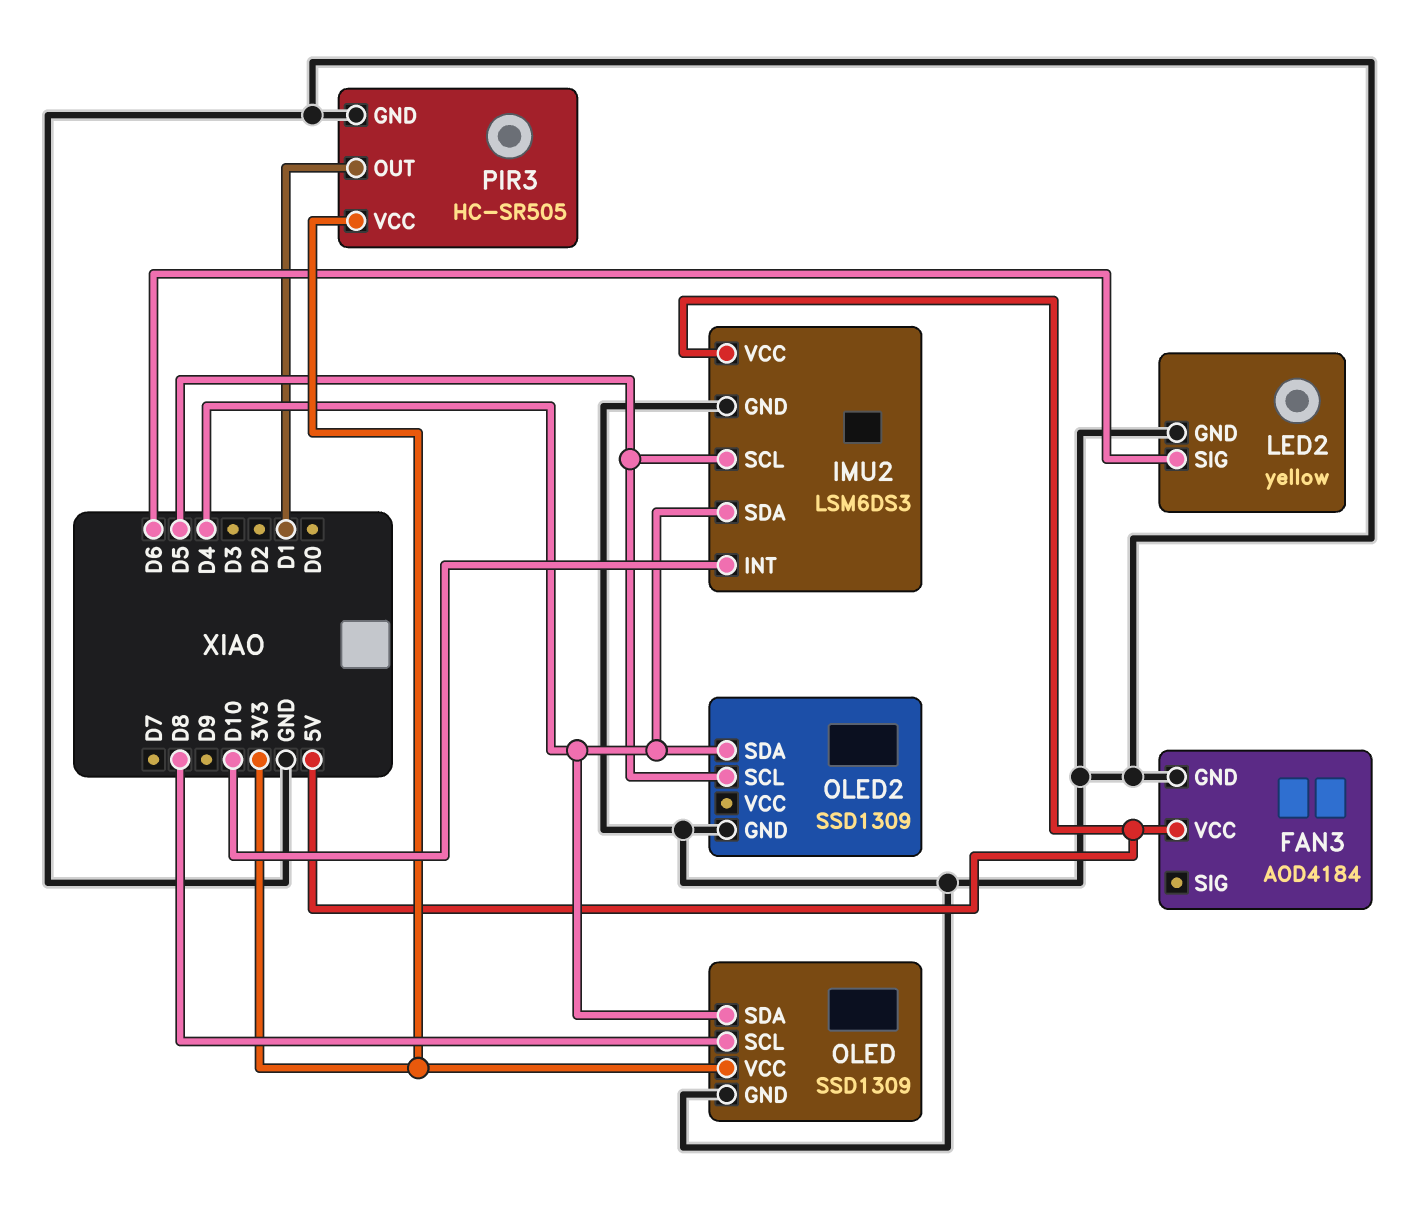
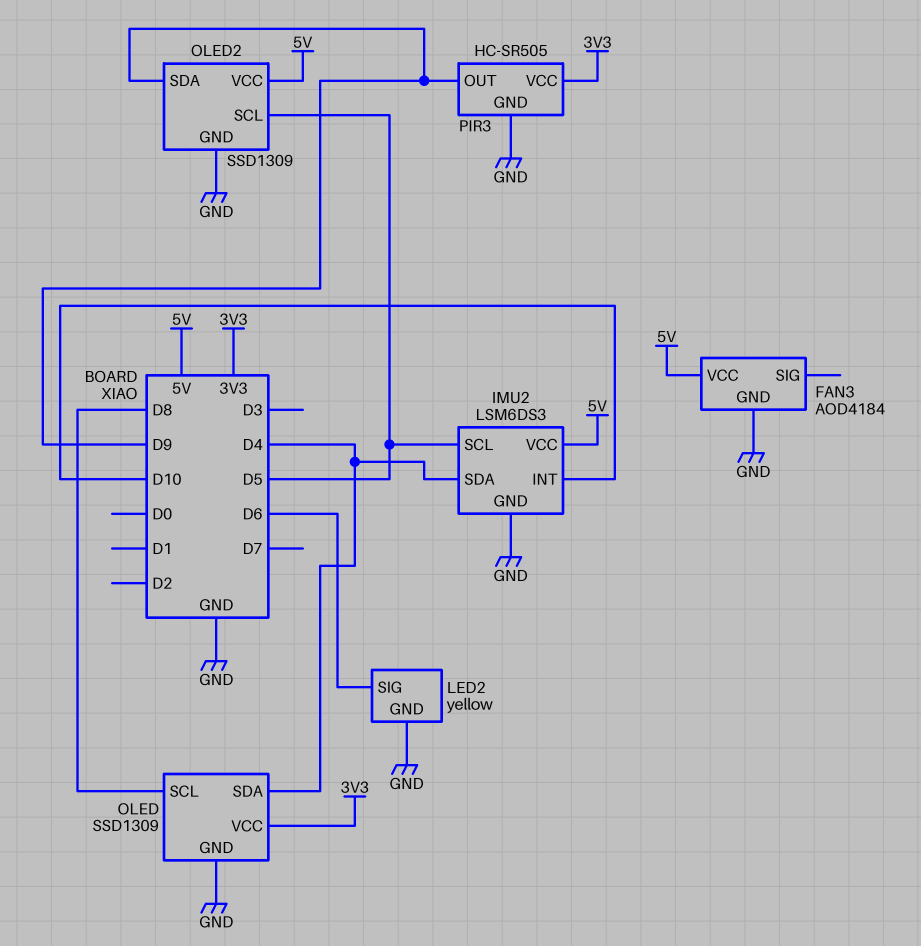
OLED2 pin SDA: D4 -> D9
OLED2 pin VCC: none -> 5V
PIR3 pin OUT: D1 -> D9

